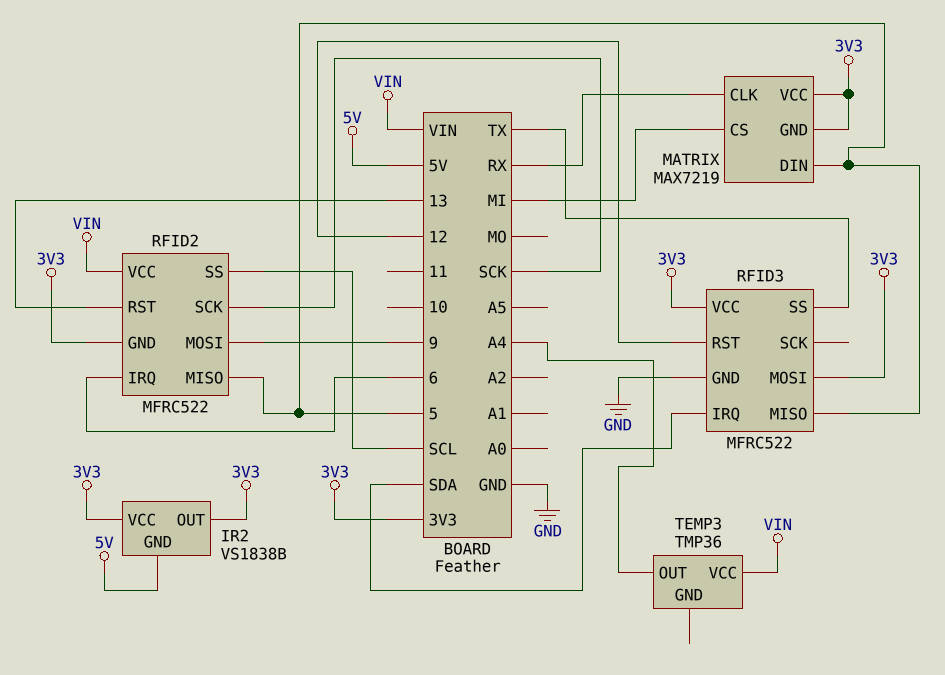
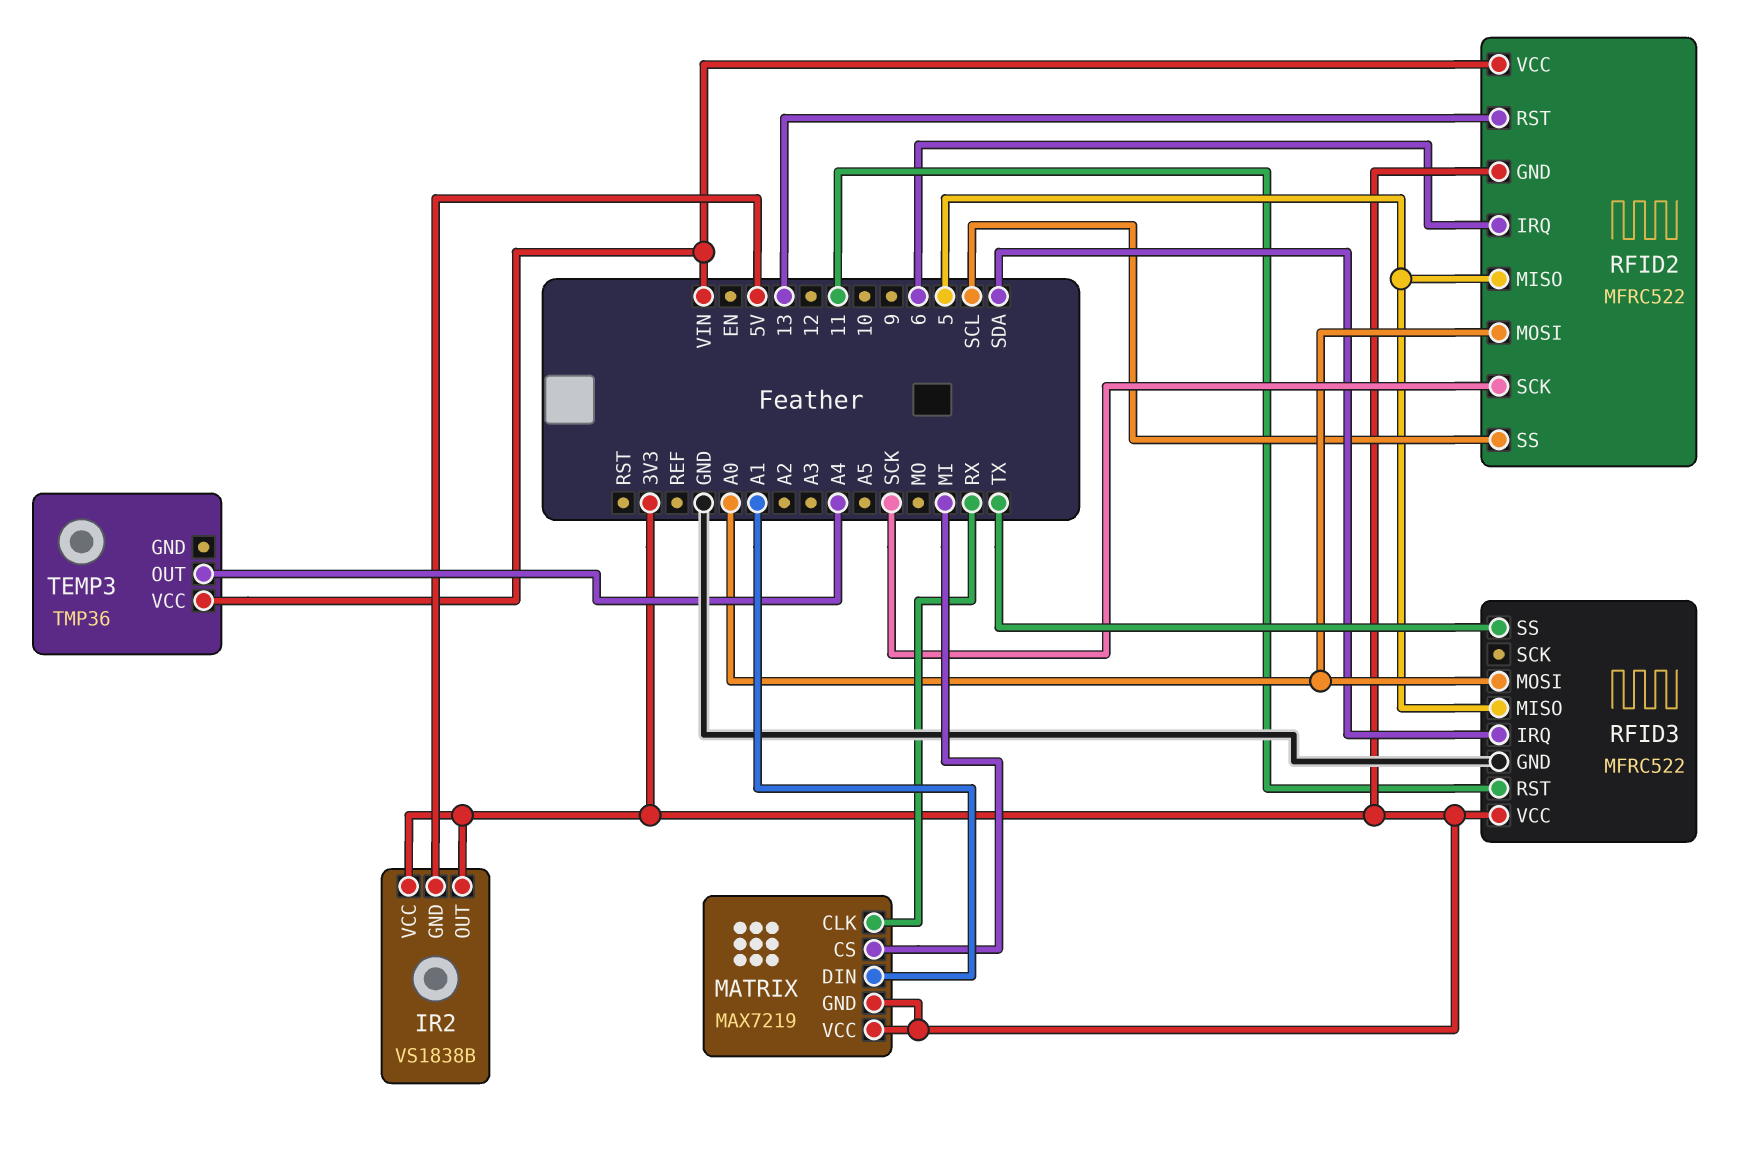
MATRIX pin DIN: 5 -> A1
RFID2 pin MOSI: 9 -> A0
RFID3 pin MOSI: 3V3 -> A0
RFID3 pin RST: 12 -> 11

